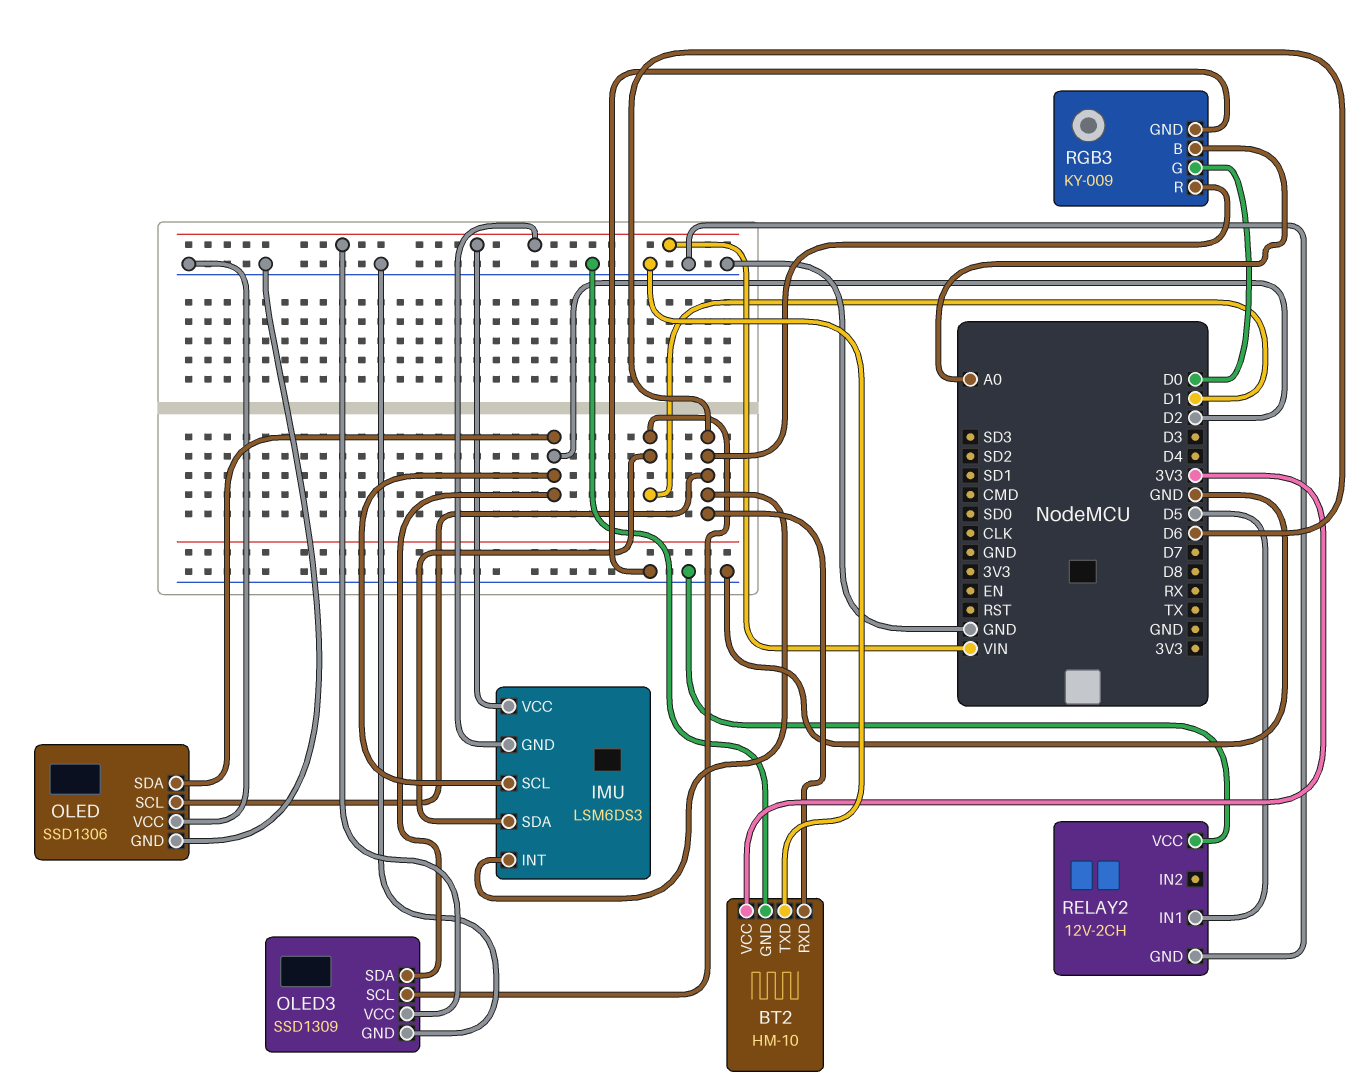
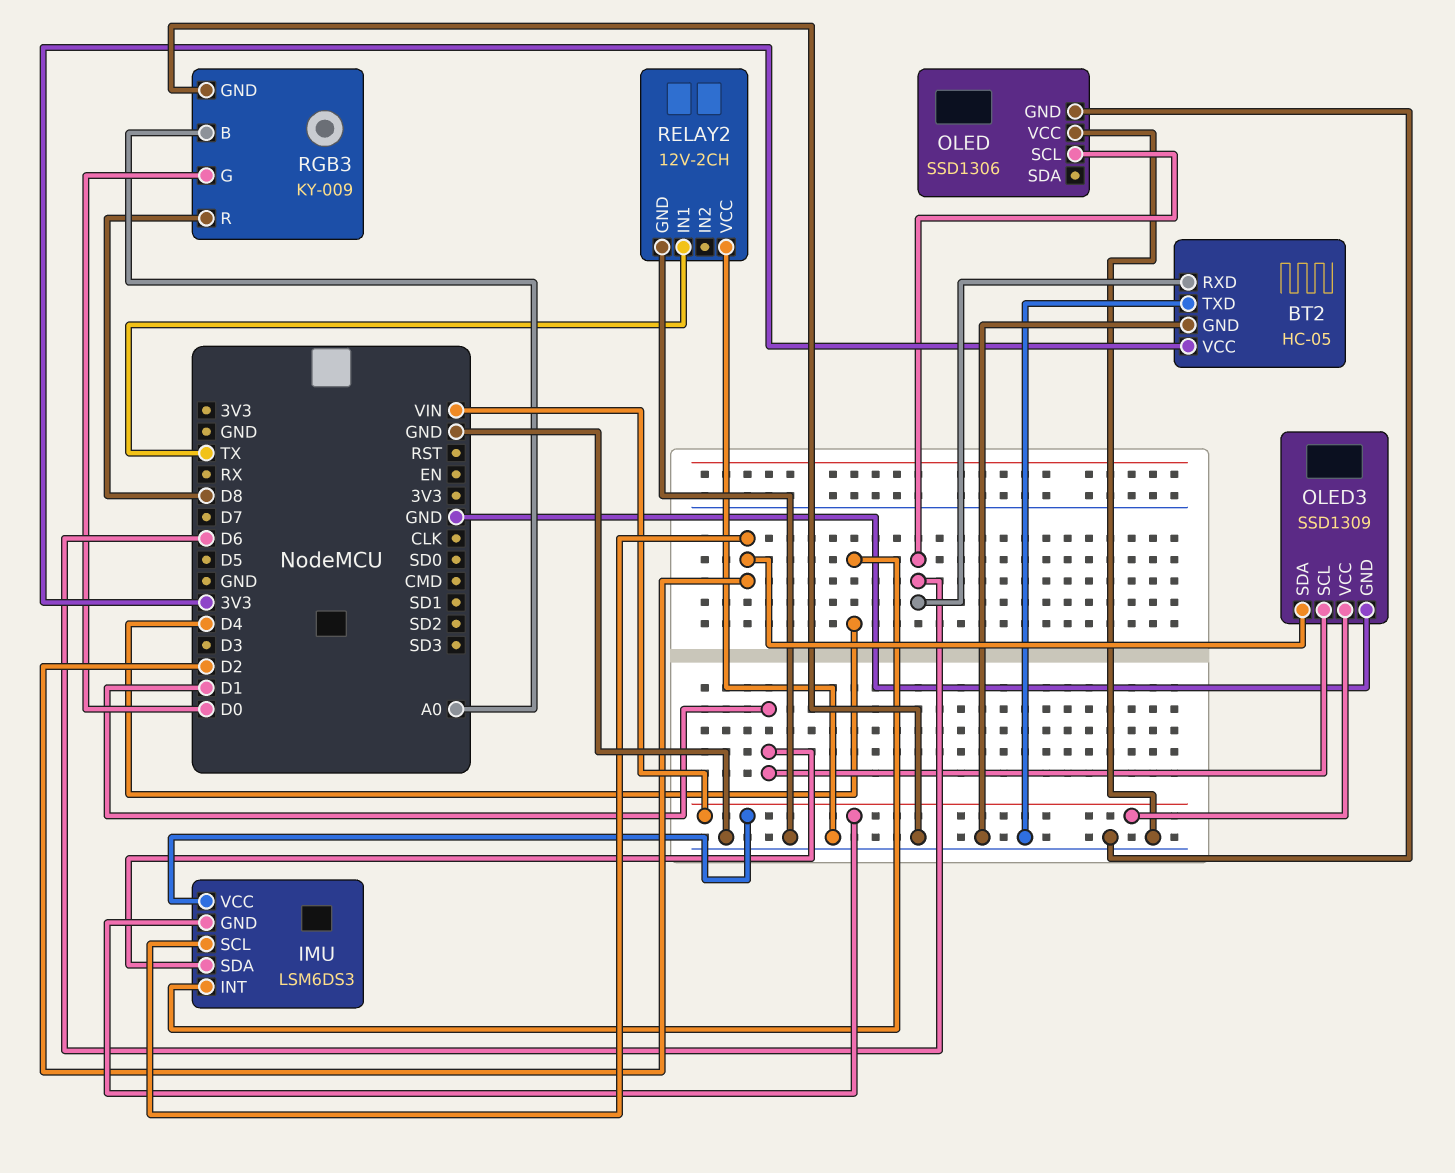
BT2: HM-10 -> HC-05
IMU pin INT: D6 -> D4
OLED pin SDA: D2 -> none
RELAY2 pin IN1: D5 -> TX
RGB3 pin R: D6 -> D8

